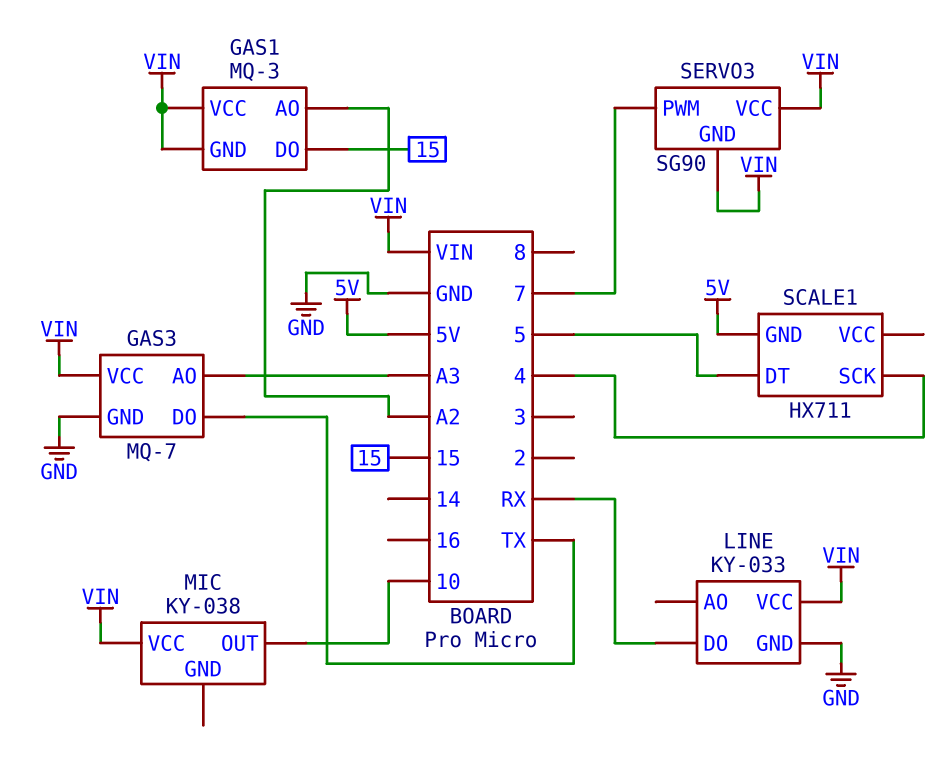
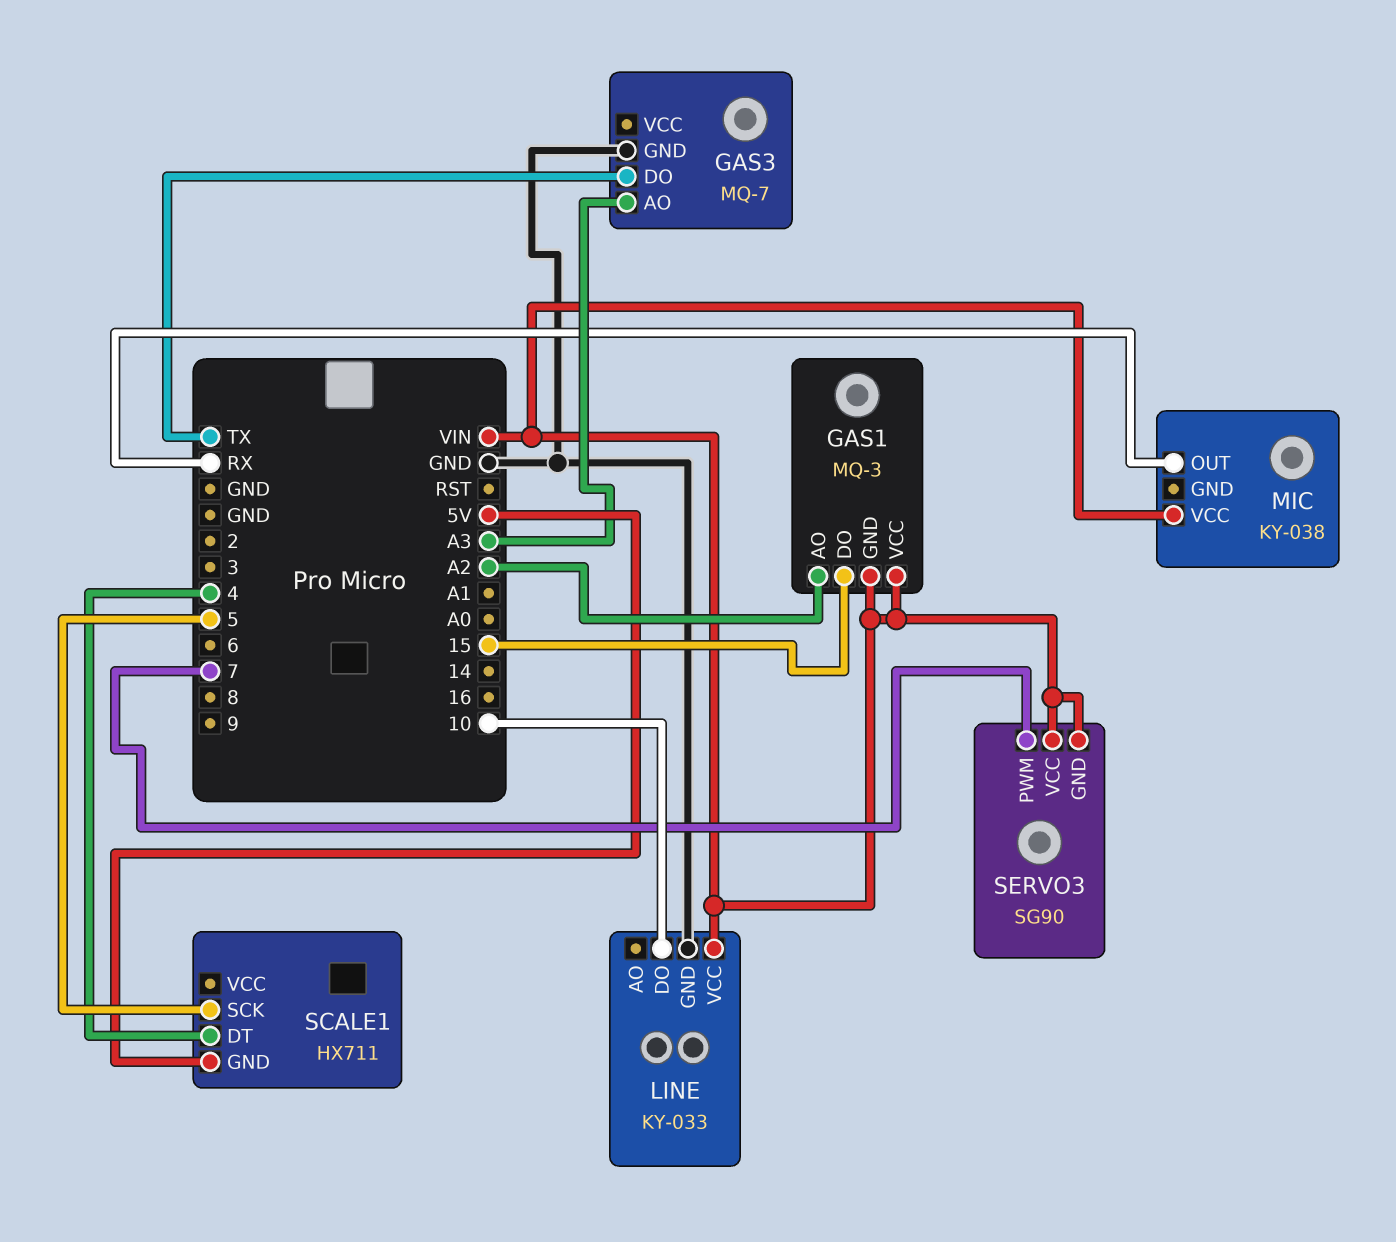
GAS3 pin VCC: VIN -> none
LINE pin DO: RX -> 10
MIC pin OUT: 10 -> RX
SCALE1 pin DT: 5 -> 4
SCALE1 pin SCK: 4 -> 5

